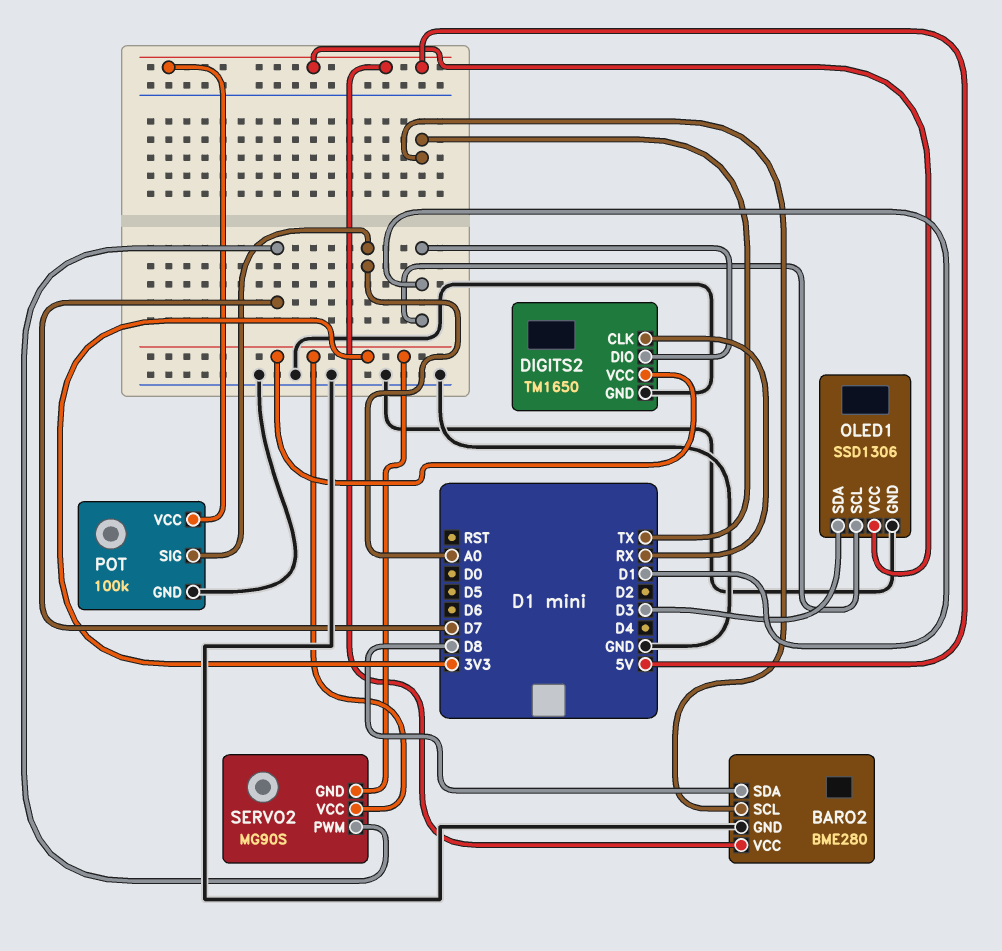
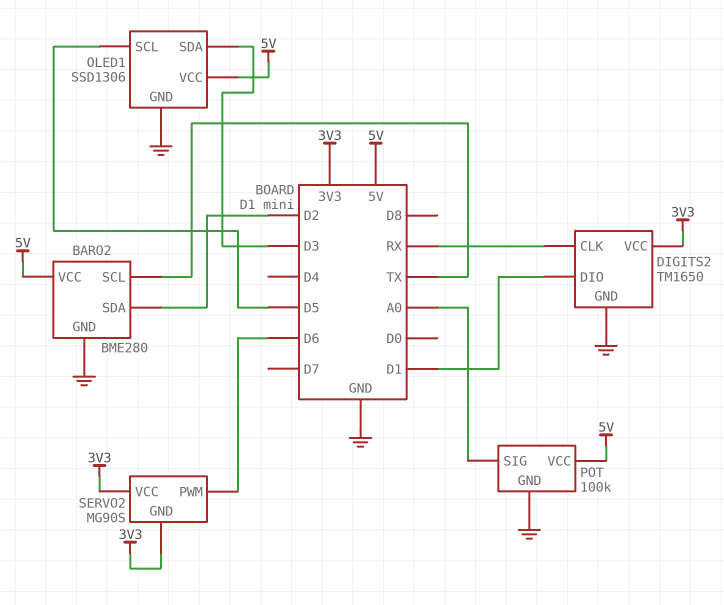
BARO2 pin SDA: D8 -> D2
OLED1 pin SCL: D1 -> D5
SERVO2 pin PWM: D7 -> D6

